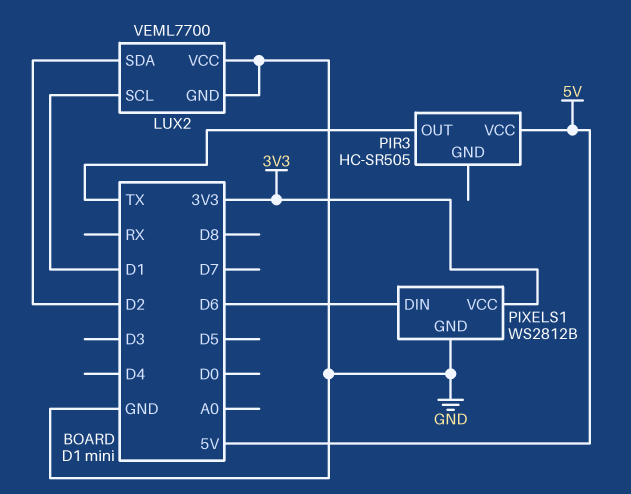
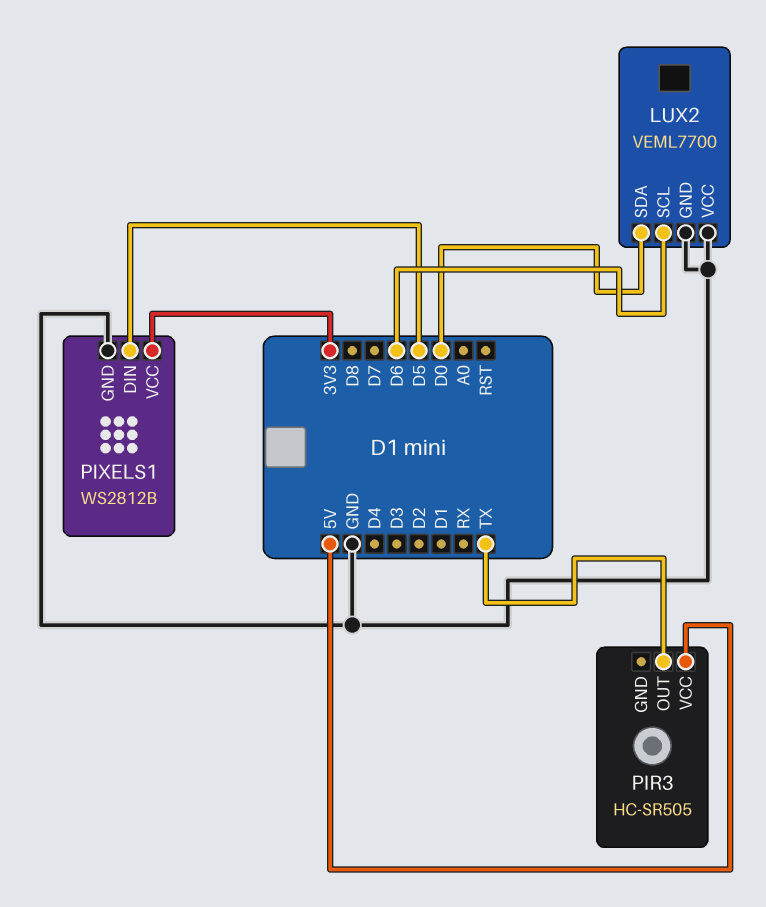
LUX2 pin SCL: D1 -> D6
LUX2 pin SDA: D2 -> D0
PIXELS1 pin DIN: D6 -> D5

